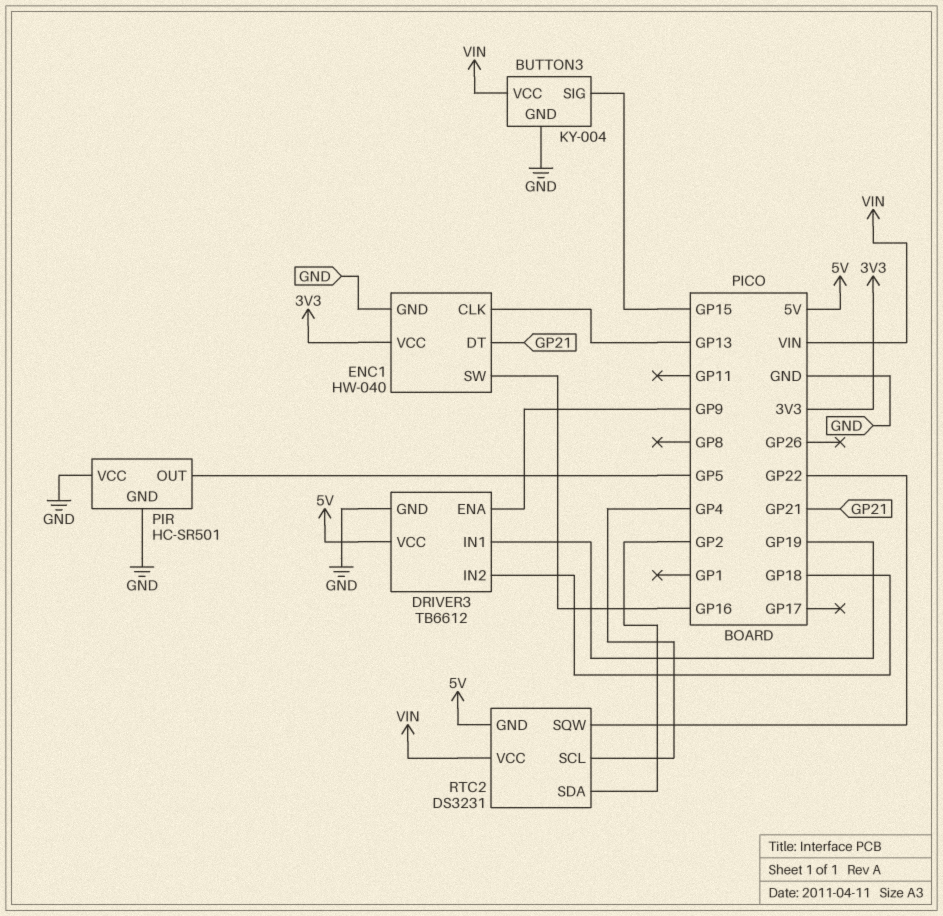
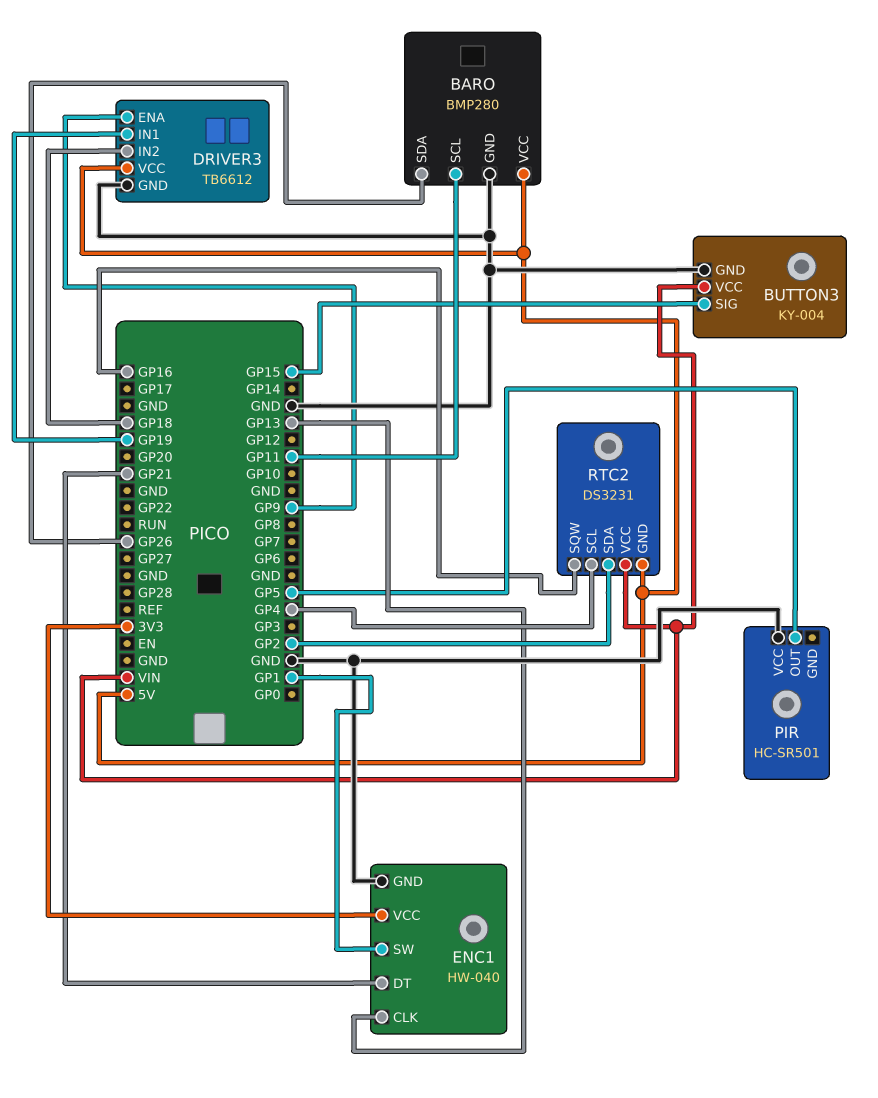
BARO: none -> BMP280
BARO pin GND: none -> GND
BARO pin SCL: none -> GP11
BARO pin SDA: none -> GP26
BARO pin VCC: none -> 5V
ENC1 pin SW: GP16 -> GP1
PIR pin GND: GND -> none
RTC2 pin SQW: GP22 -> GP16

